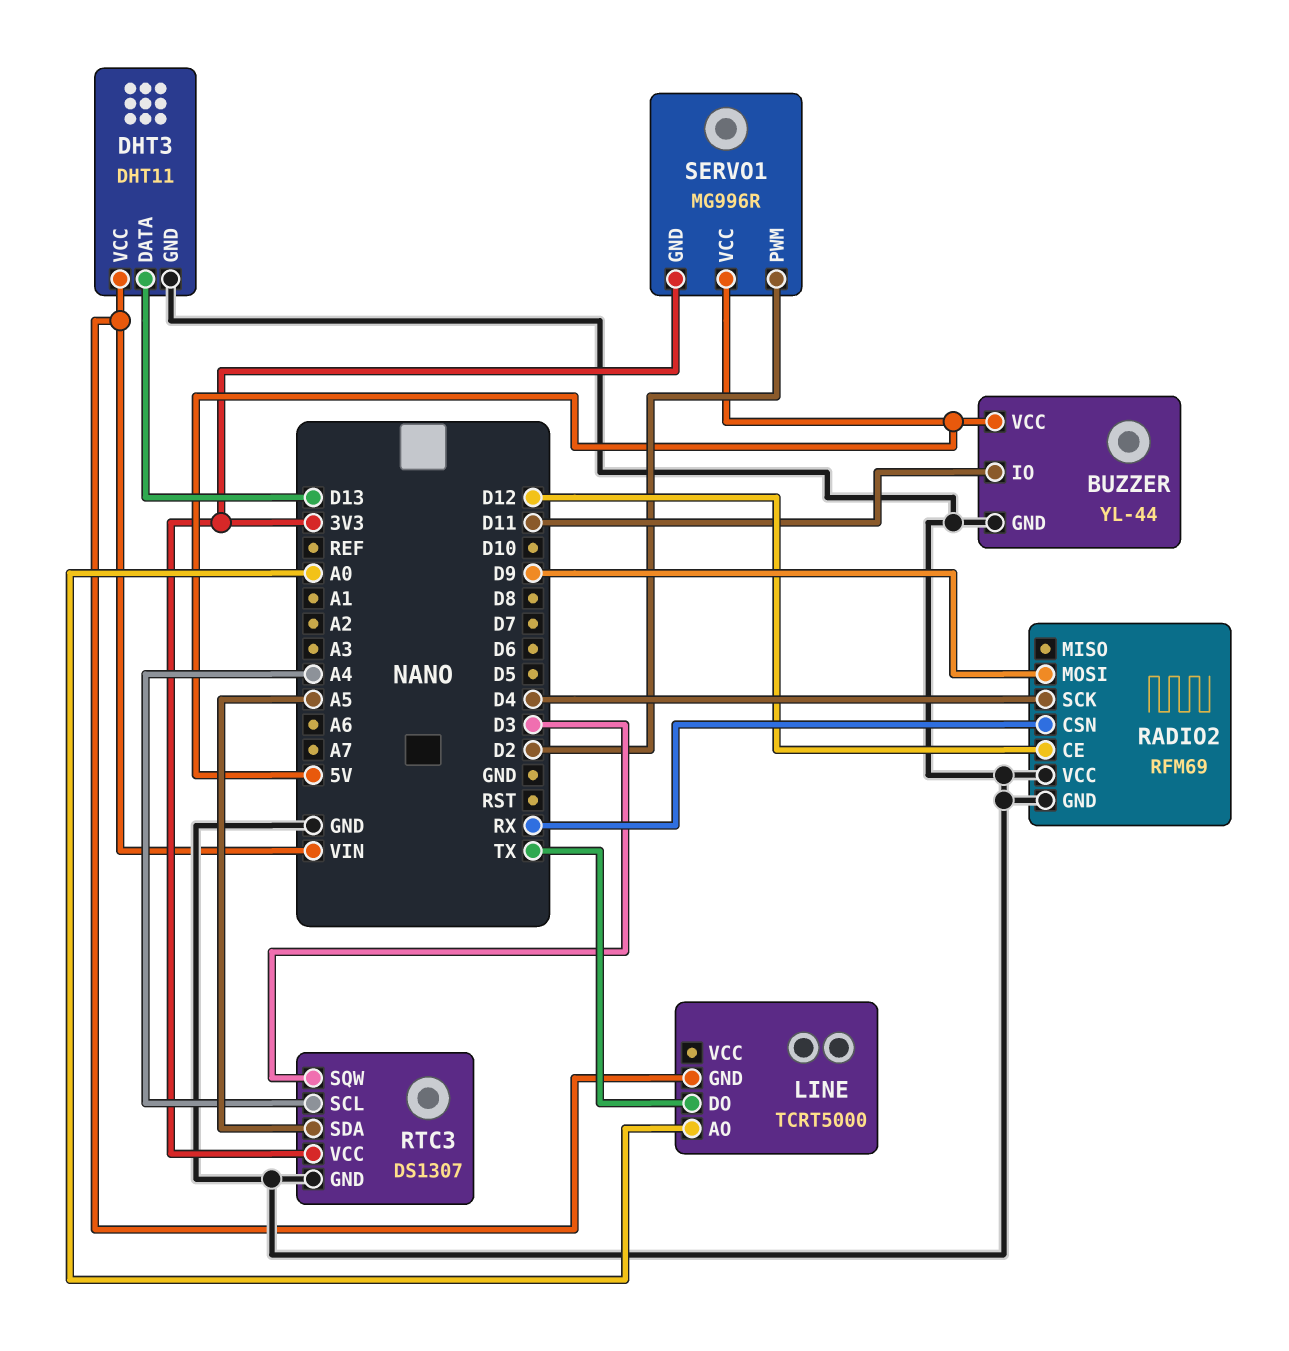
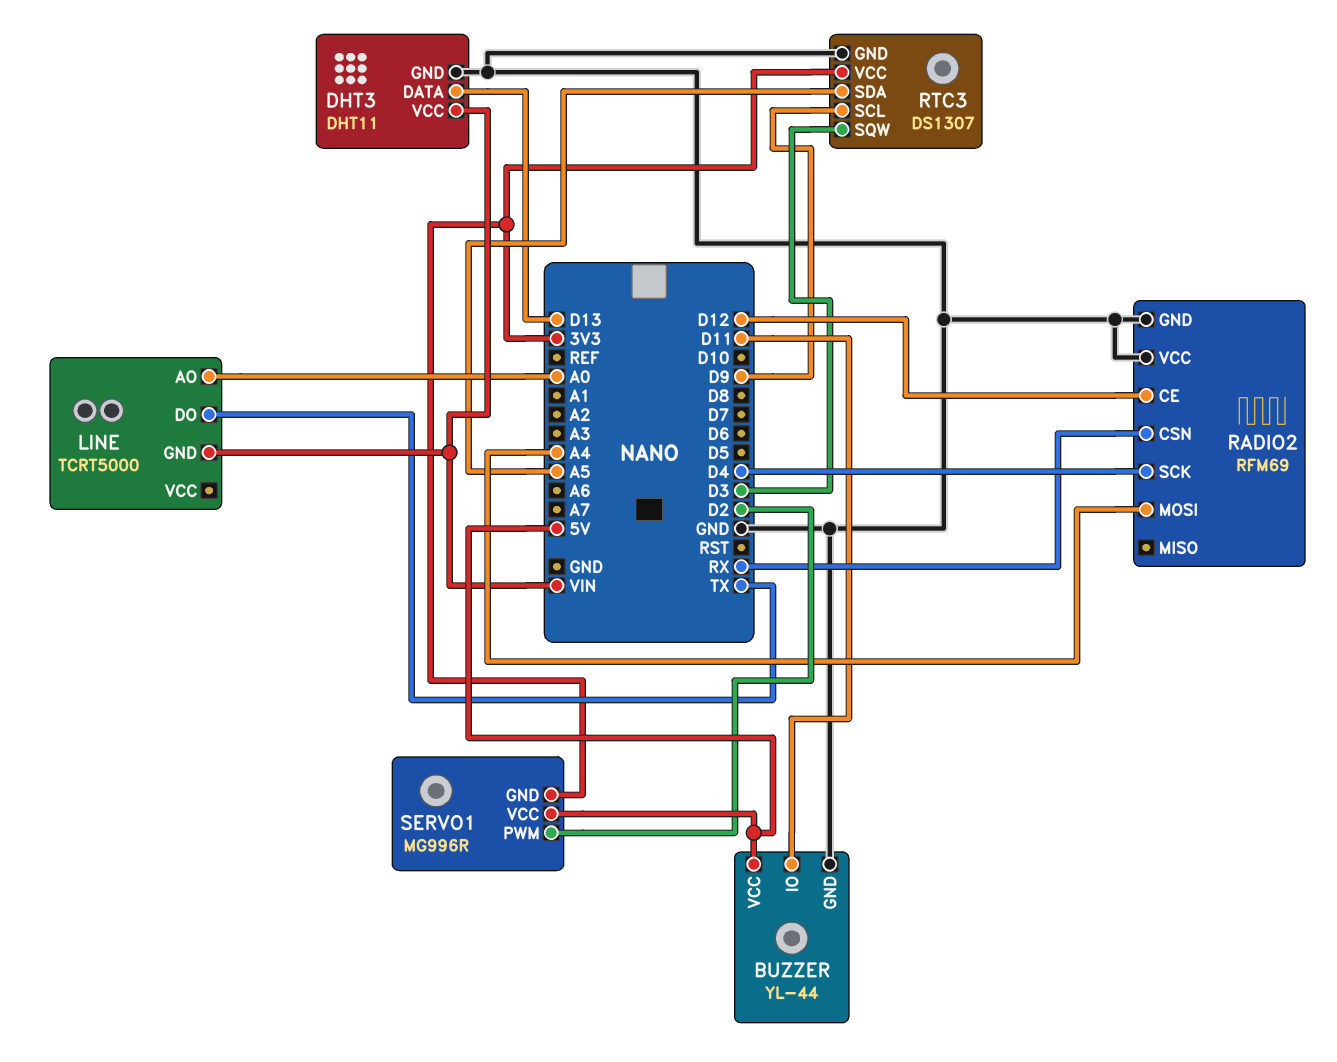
RADIO2 pin MOSI: D9 -> A4
RTC3 pin SCL: A4 -> D9

